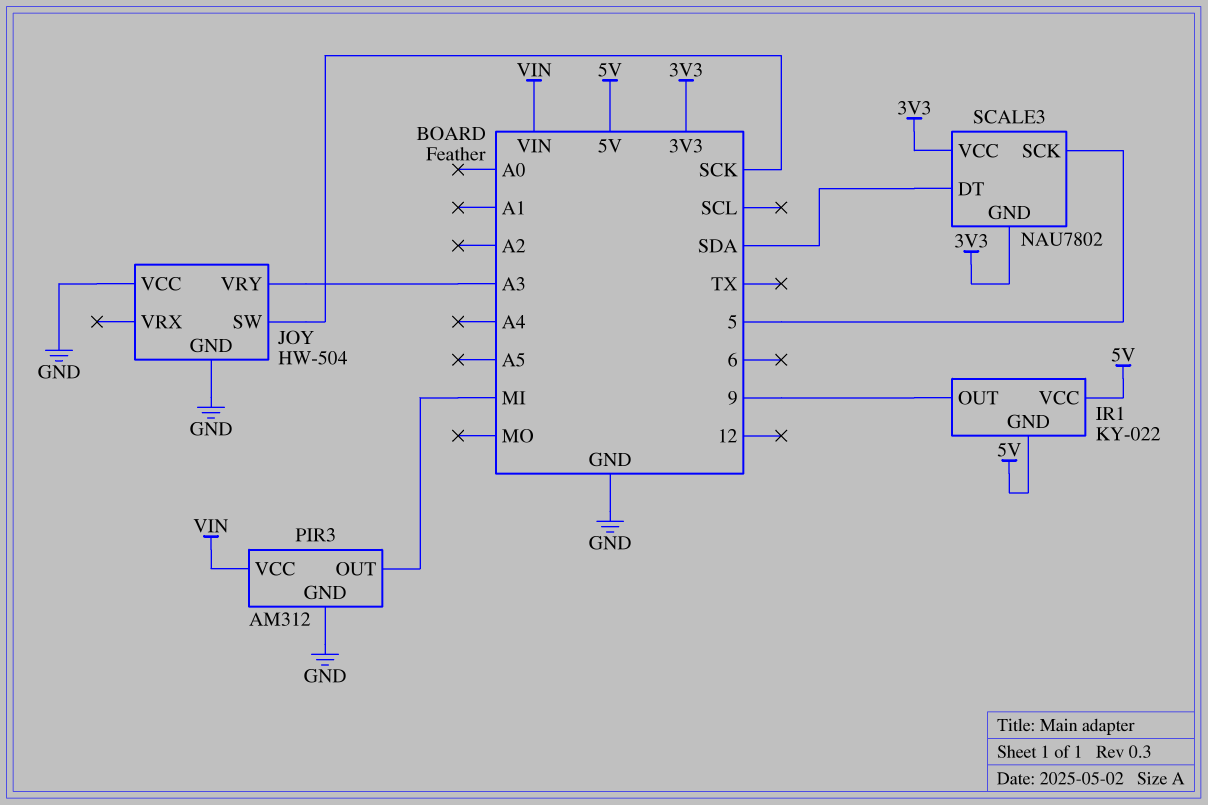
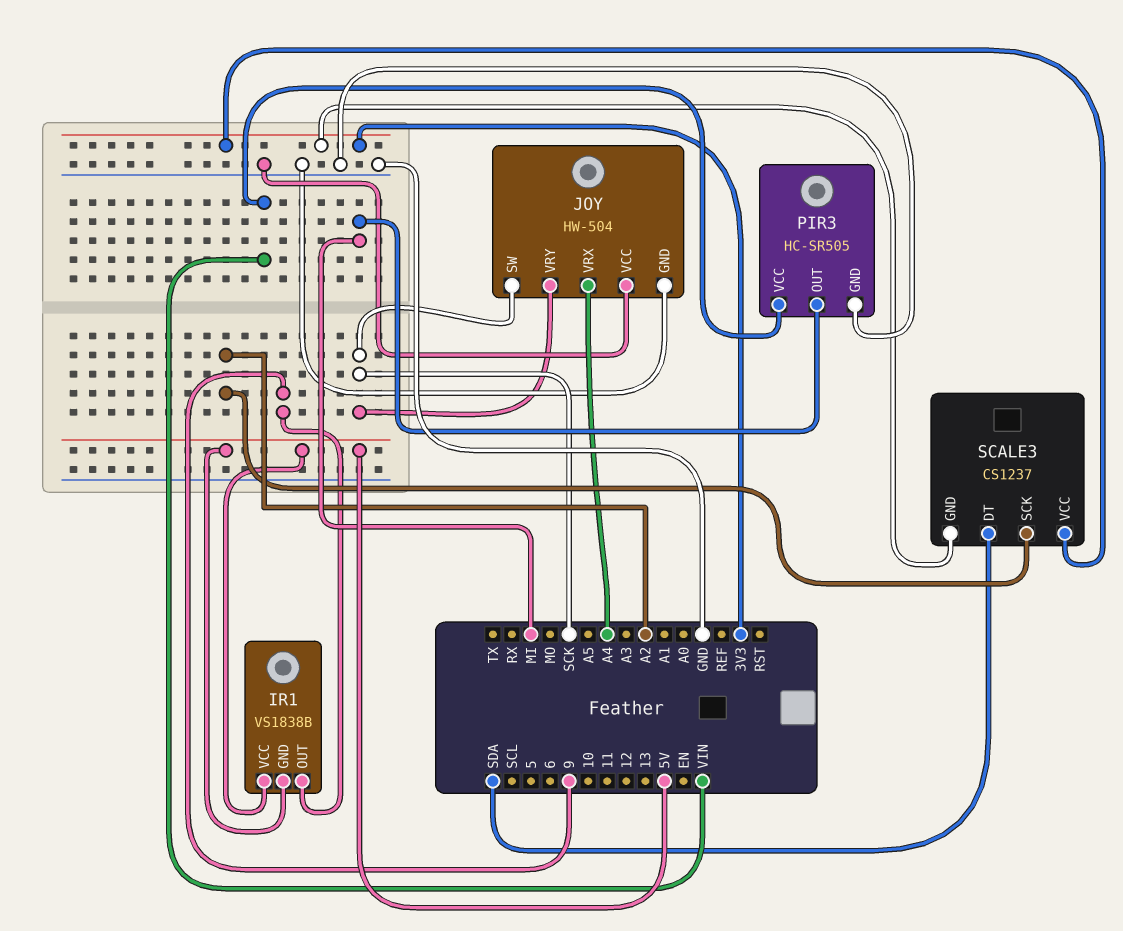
IR1: KY-022 -> VS1838B
JOY pin VRX: none -> A4
JOY pin VRY: A3 -> SCK
PIR3: AM312 -> HC-SR505
SCALE3: NAU7802 -> CS1237
SCALE3 pin SCK: 5 -> A2

